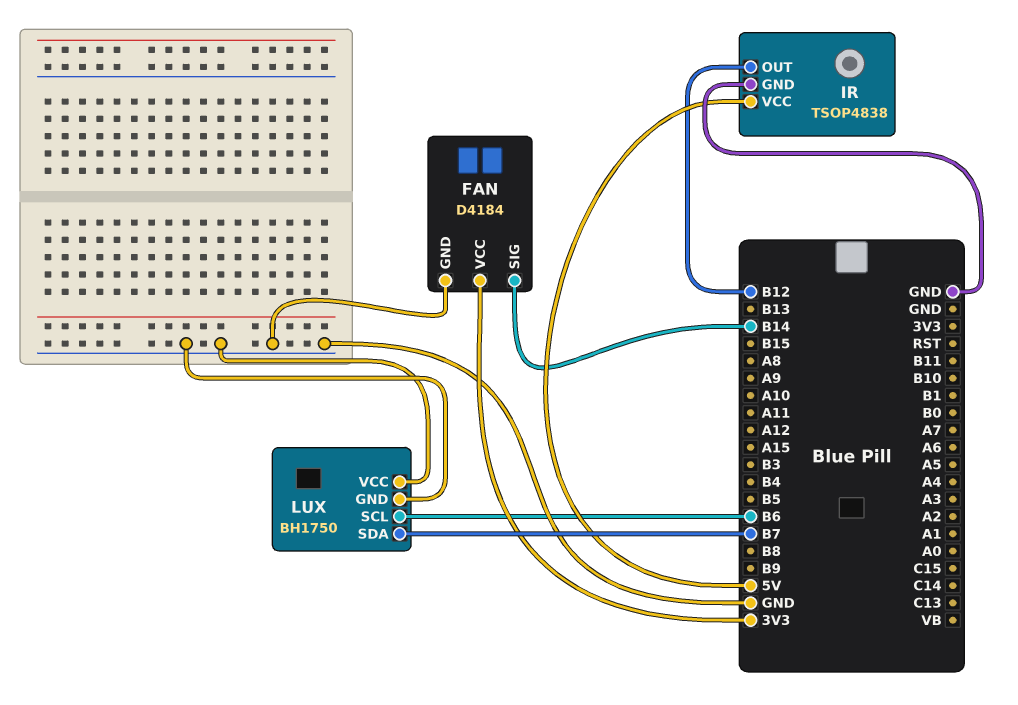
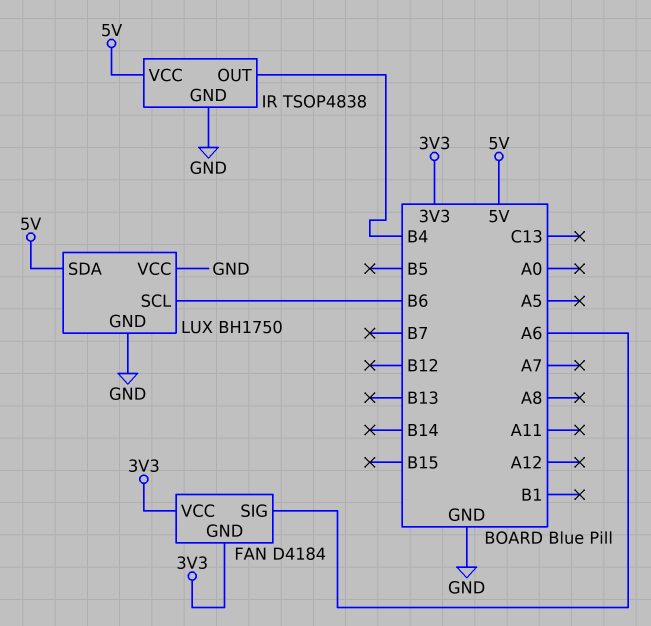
FAN pin GND: GND -> 3V3
FAN pin SIG: B14 -> A6
IR pin OUT: B12 -> B4
LUX pin SDA: B7 -> 5V

